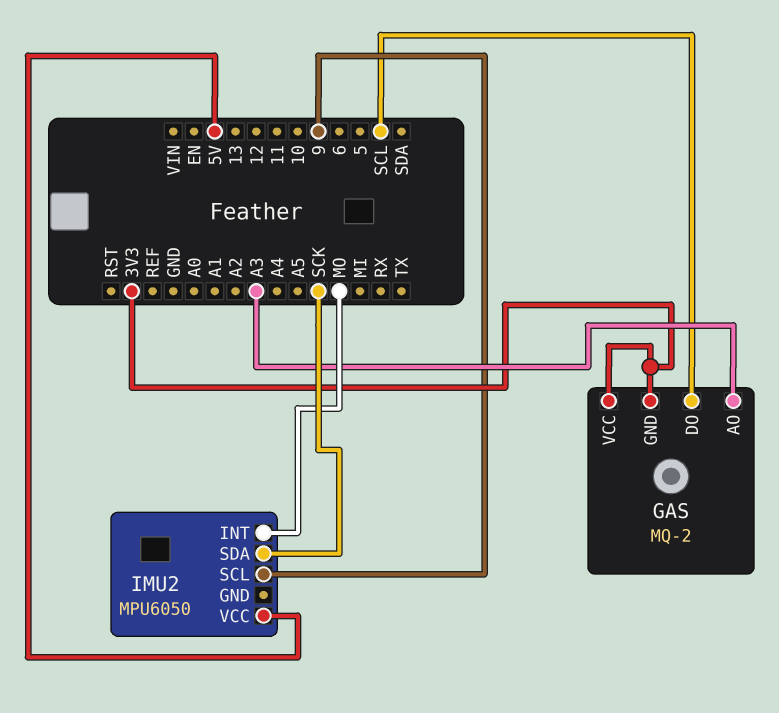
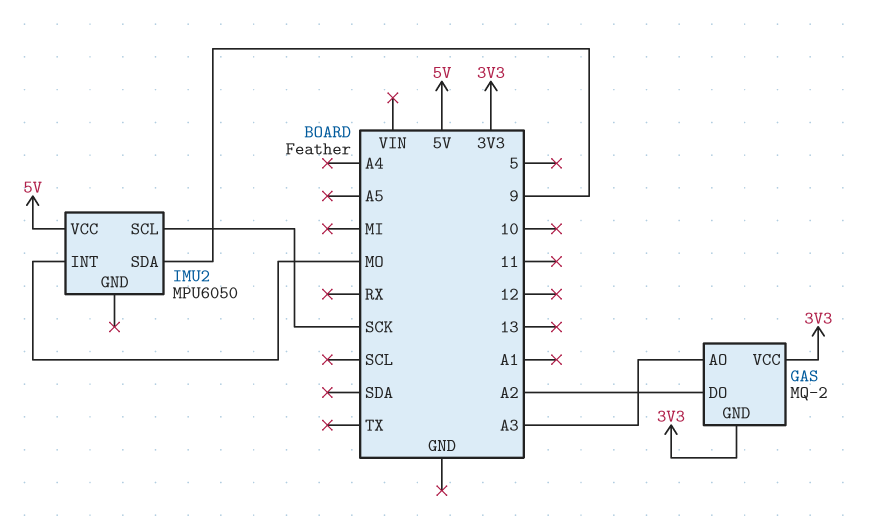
GAS pin DO: SCL -> A2
IMU2 pin SCL: 9 -> SCK
IMU2 pin SDA: SCK -> 9

